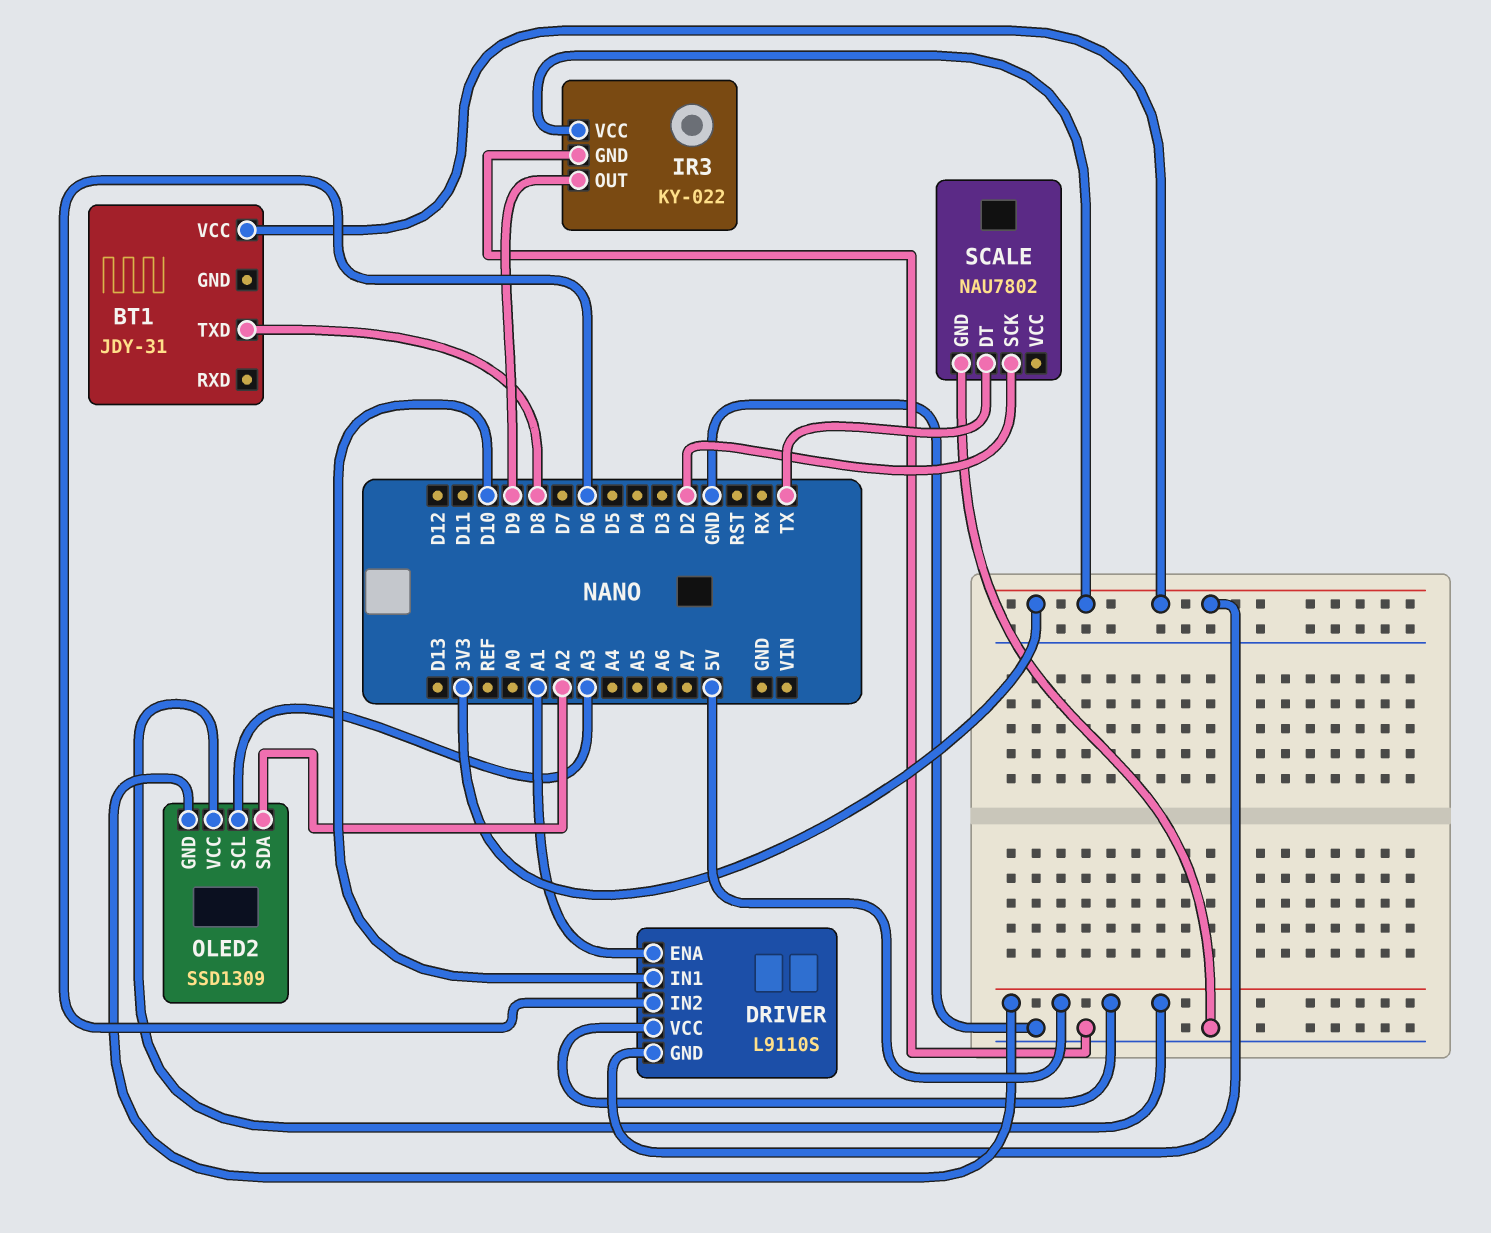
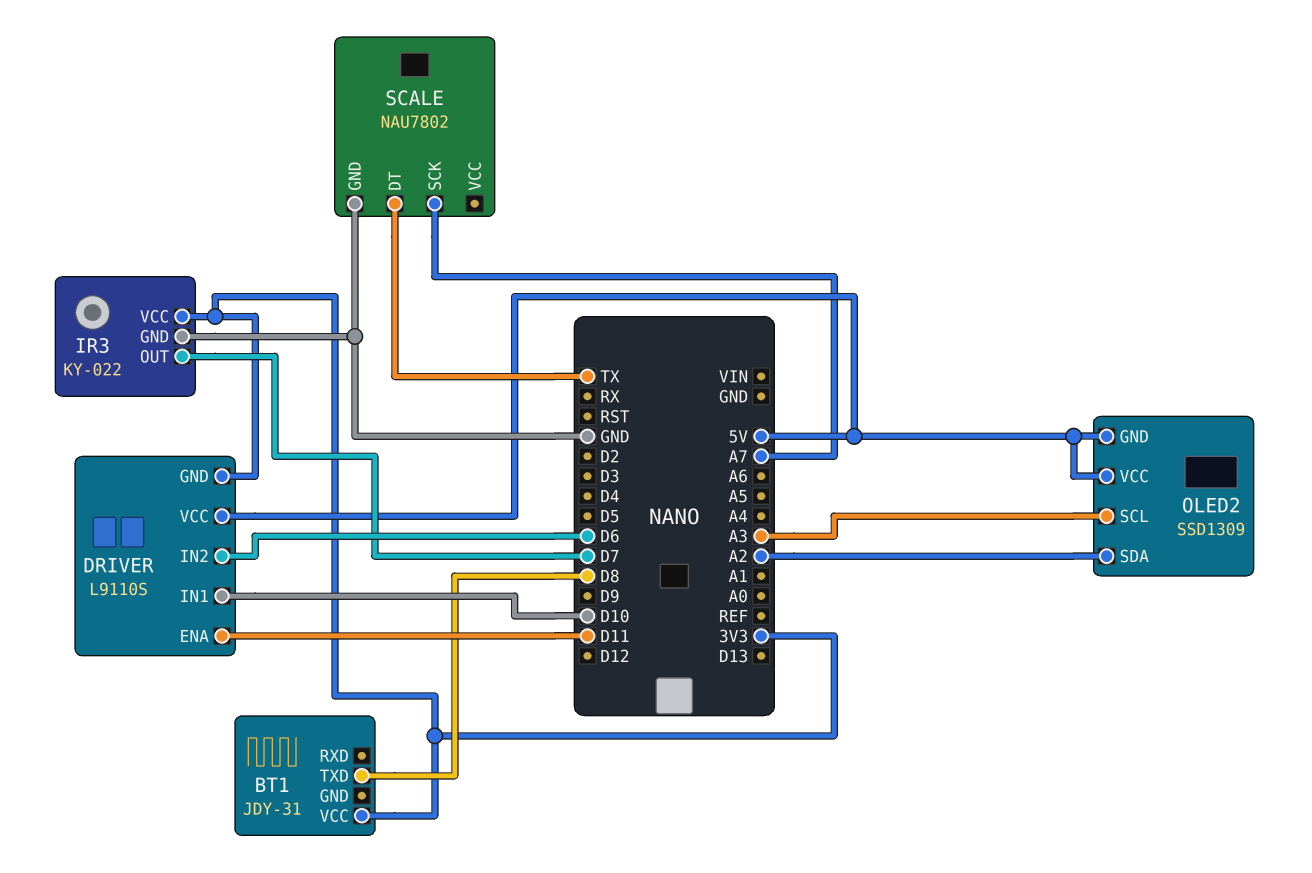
DRIVER pin ENA: A1 -> D11
IR3 pin OUT: D9 -> D7
SCALE pin SCK: D2 -> A7

